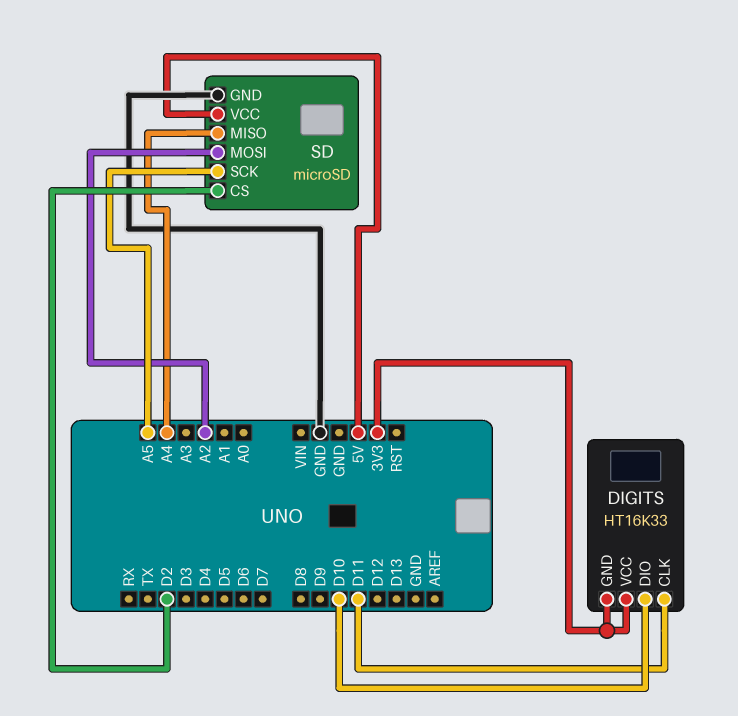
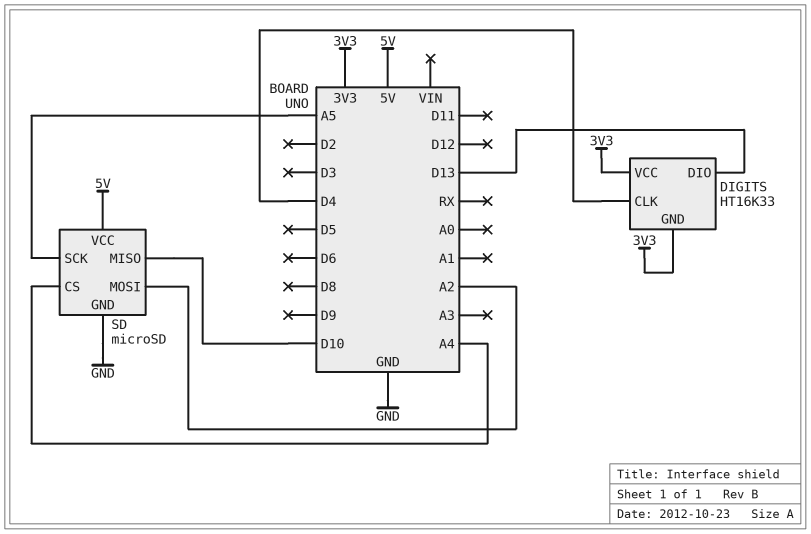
DIGITS pin CLK: D11 -> D4
DIGITS pin DIO: D10 -> D13
SD pin CS: D2 -> A4
SD pin MISO: A4 -> D10

